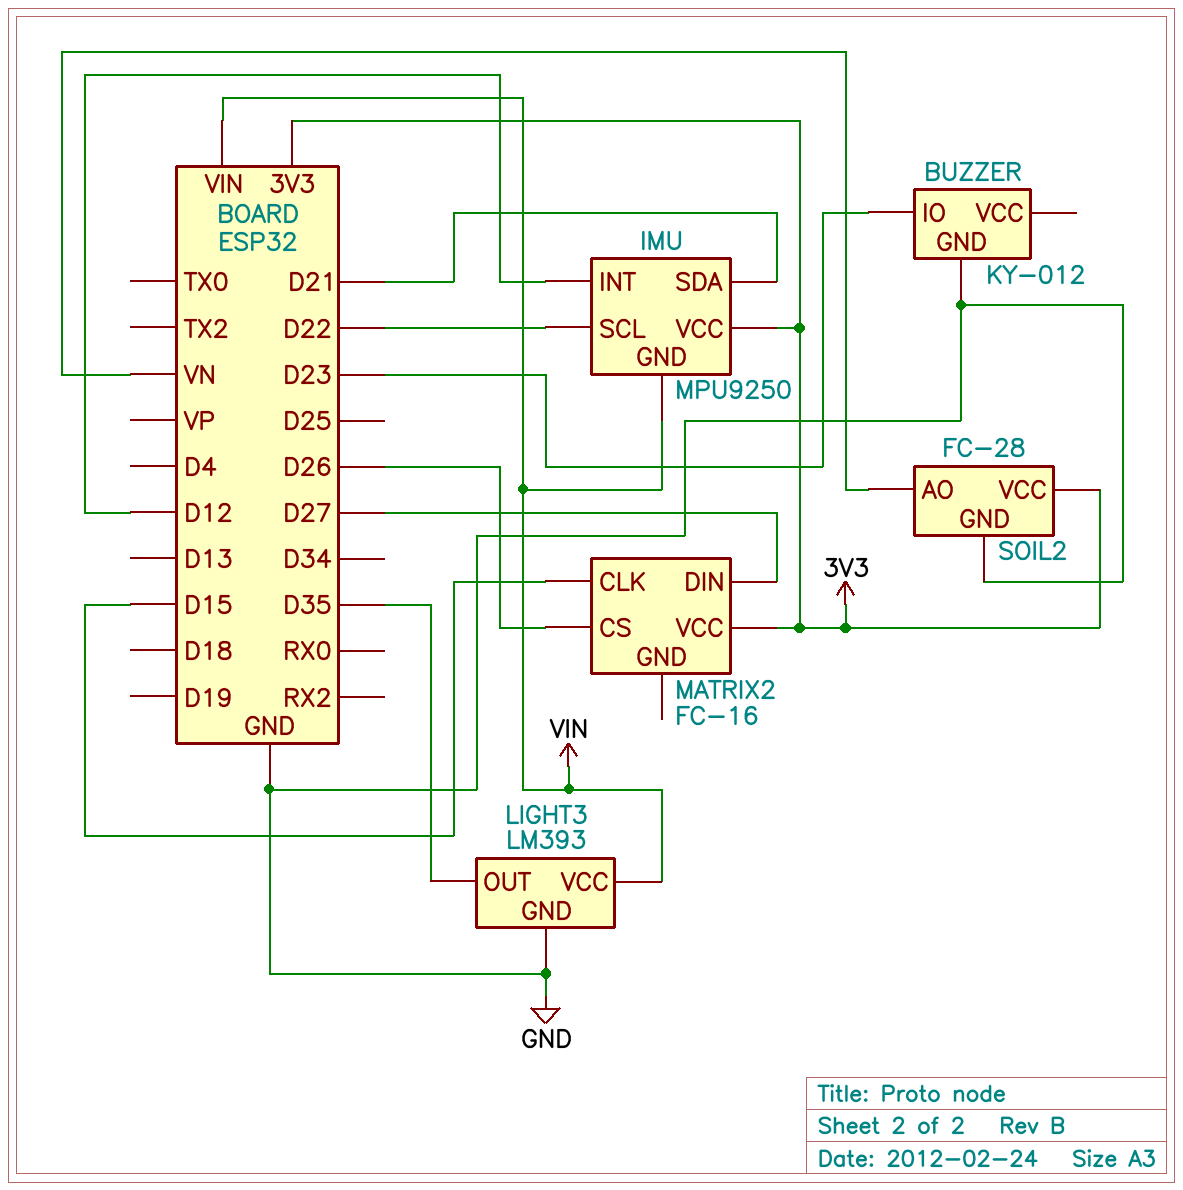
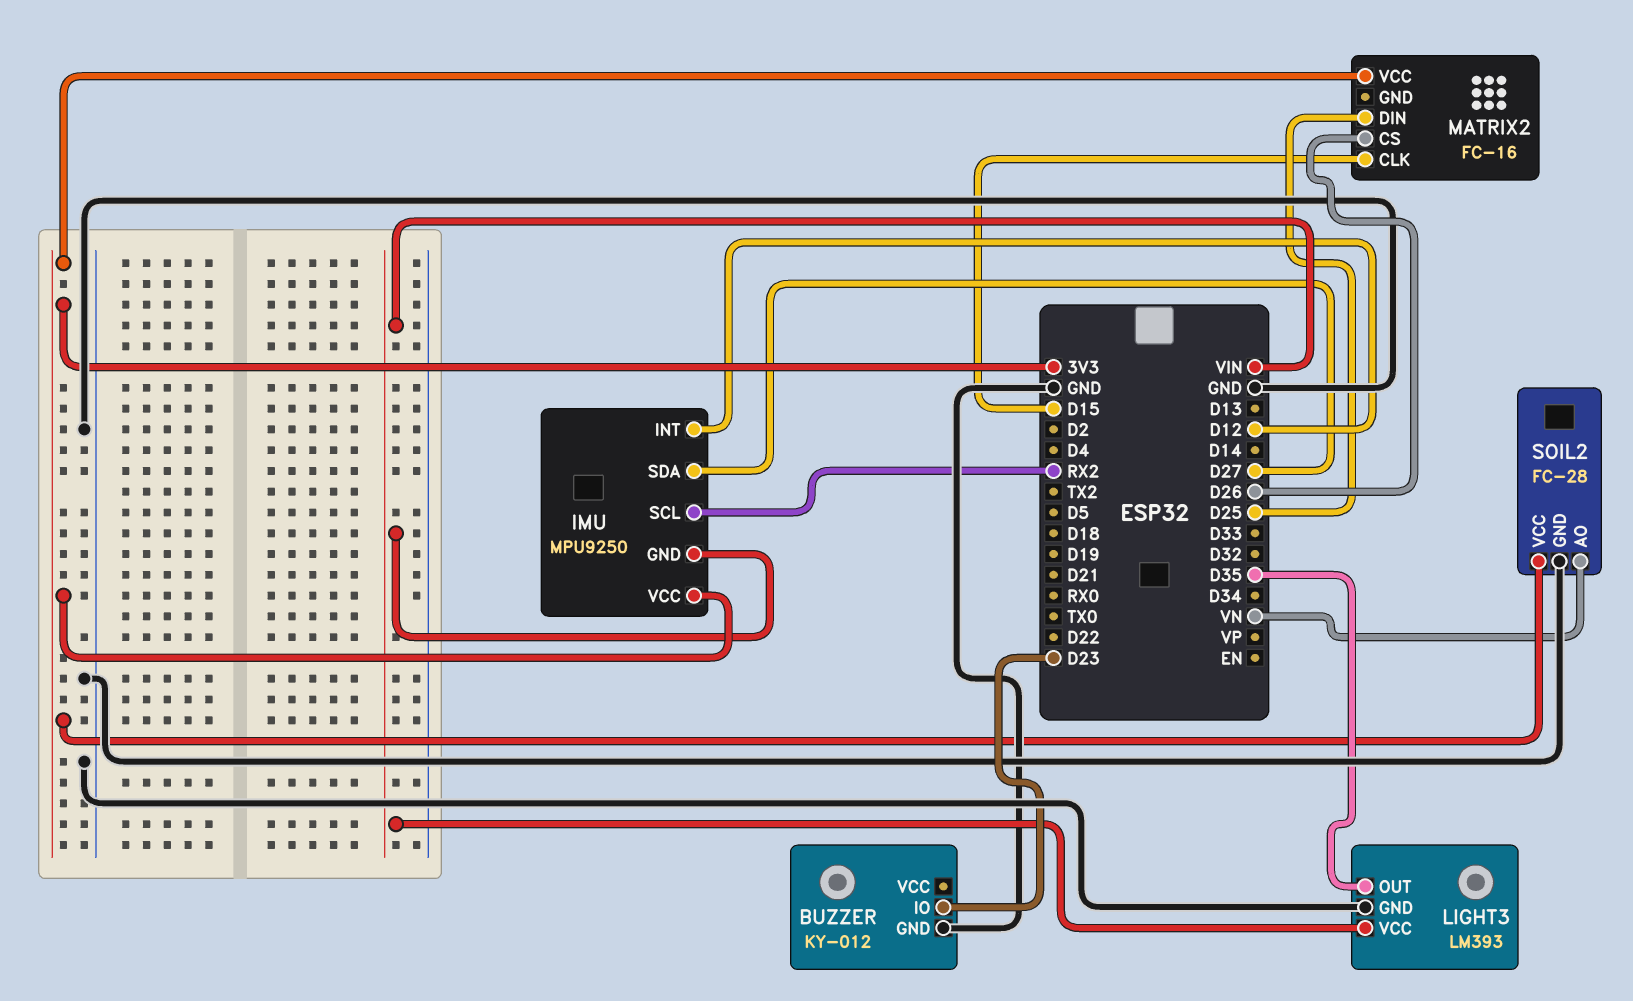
IMU pin SCL: D22 -> RX2
IMU pin SDA: D21 -> D27
MATRIX2 pin DIN: D27 -> D25

